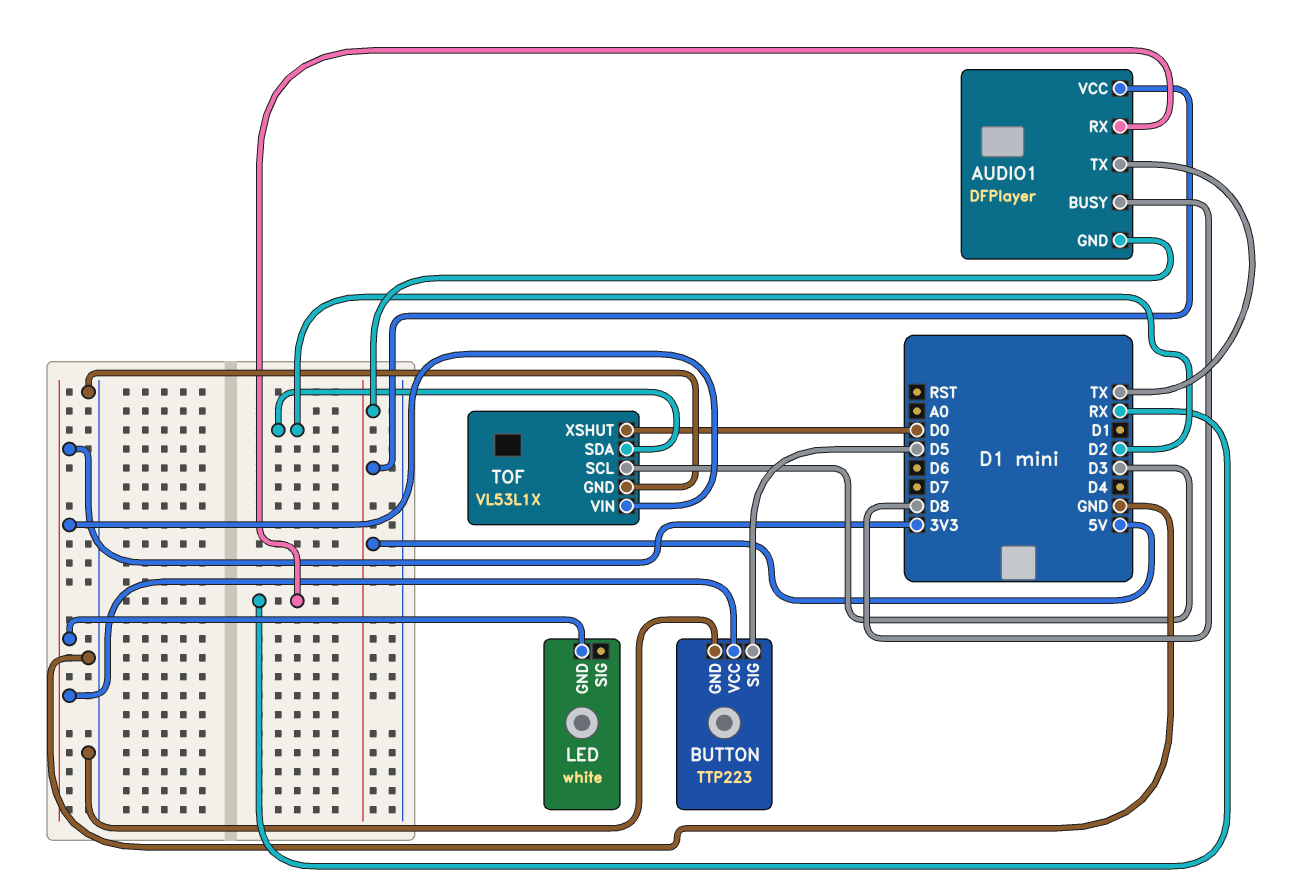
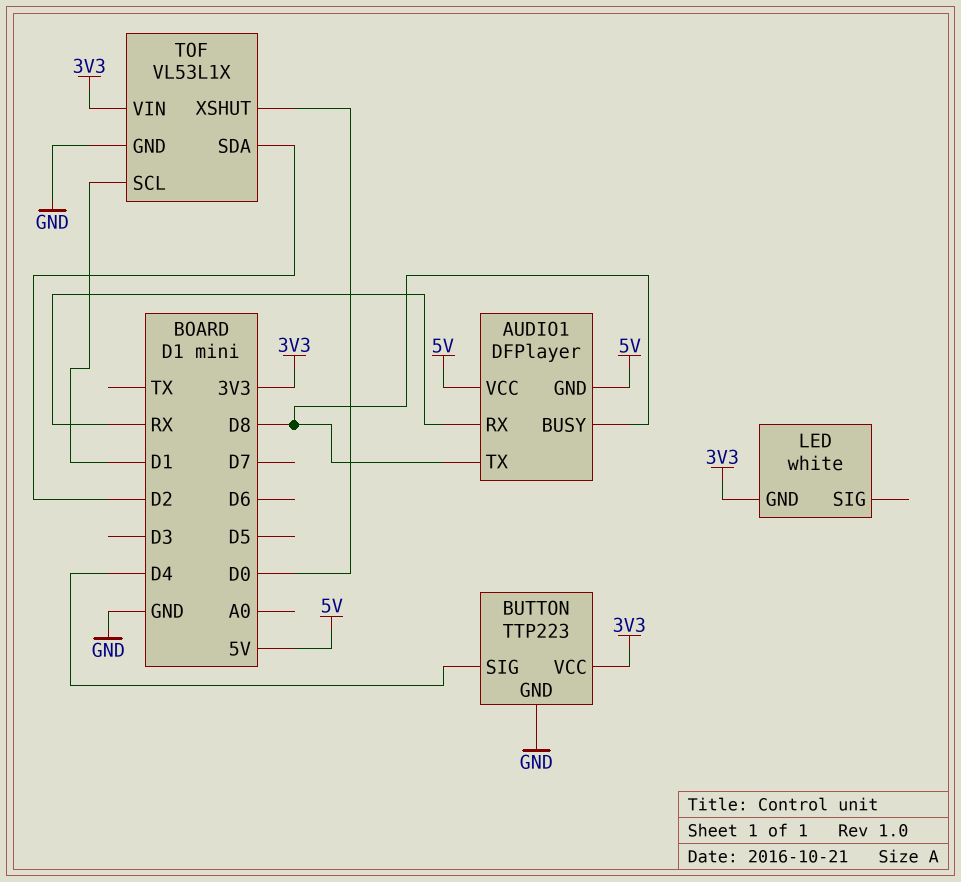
AUDIO1 pin TX: TX -> D8
BUTTON pin SIG: D5 -> D4
TOF pin SCL: D3 -> D1

